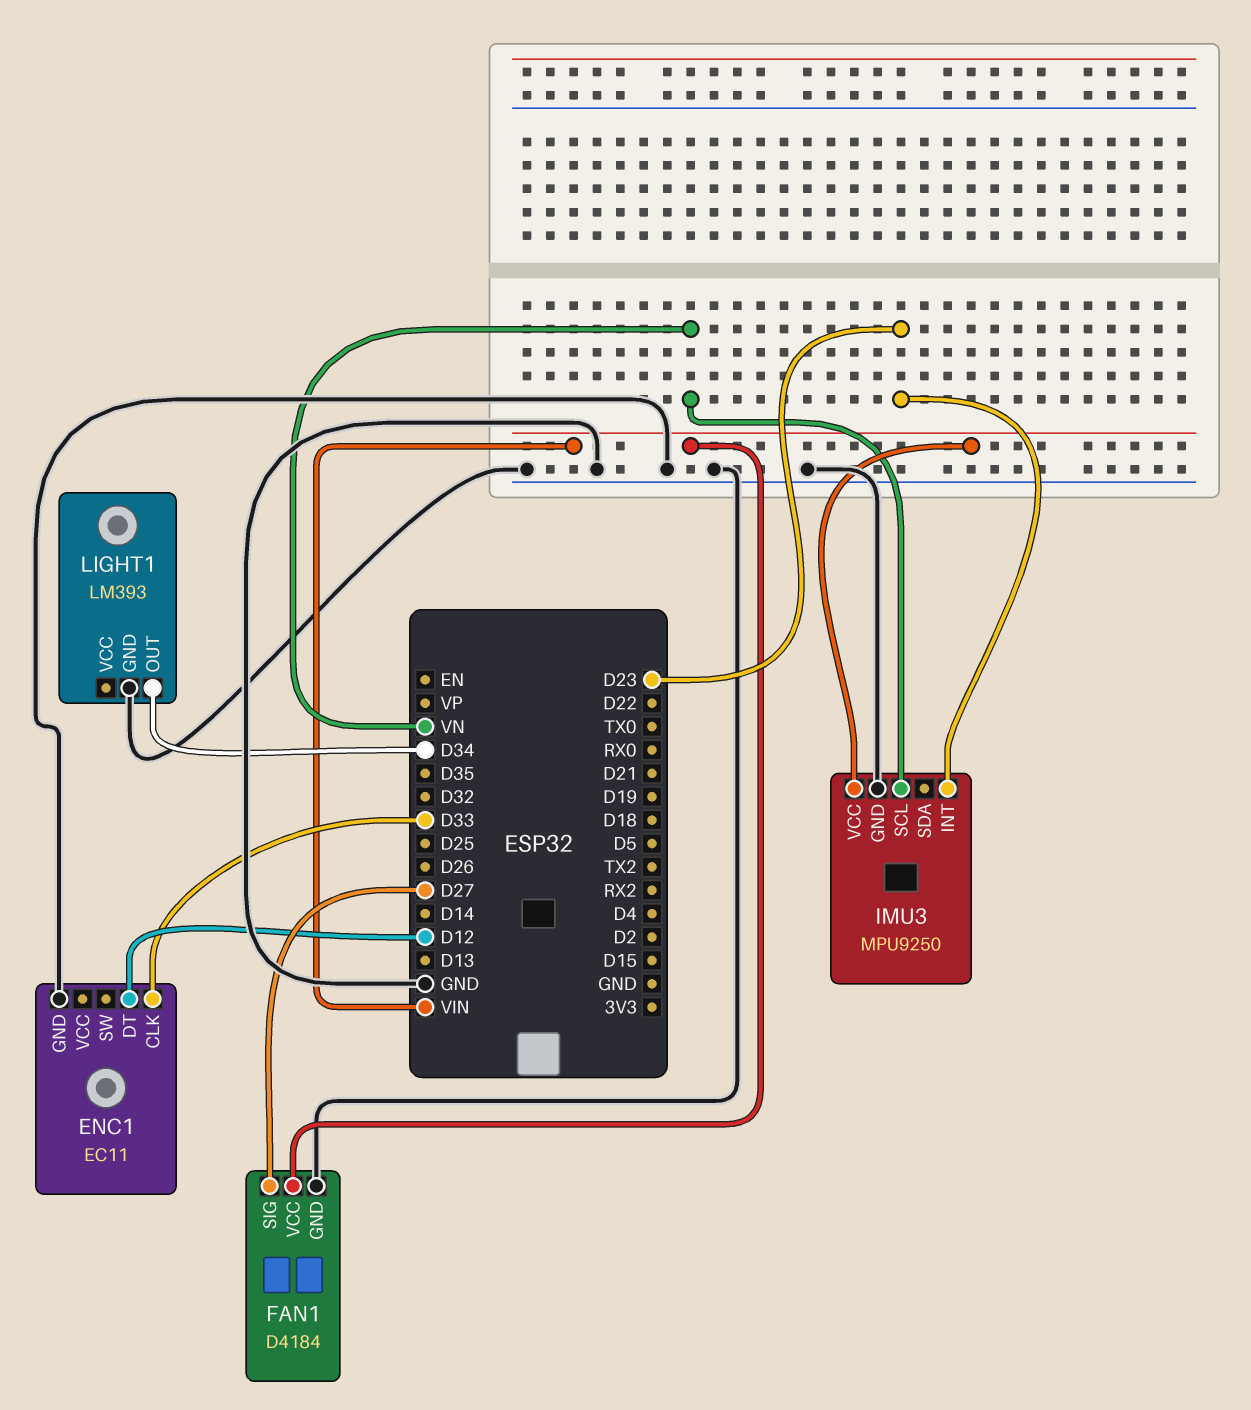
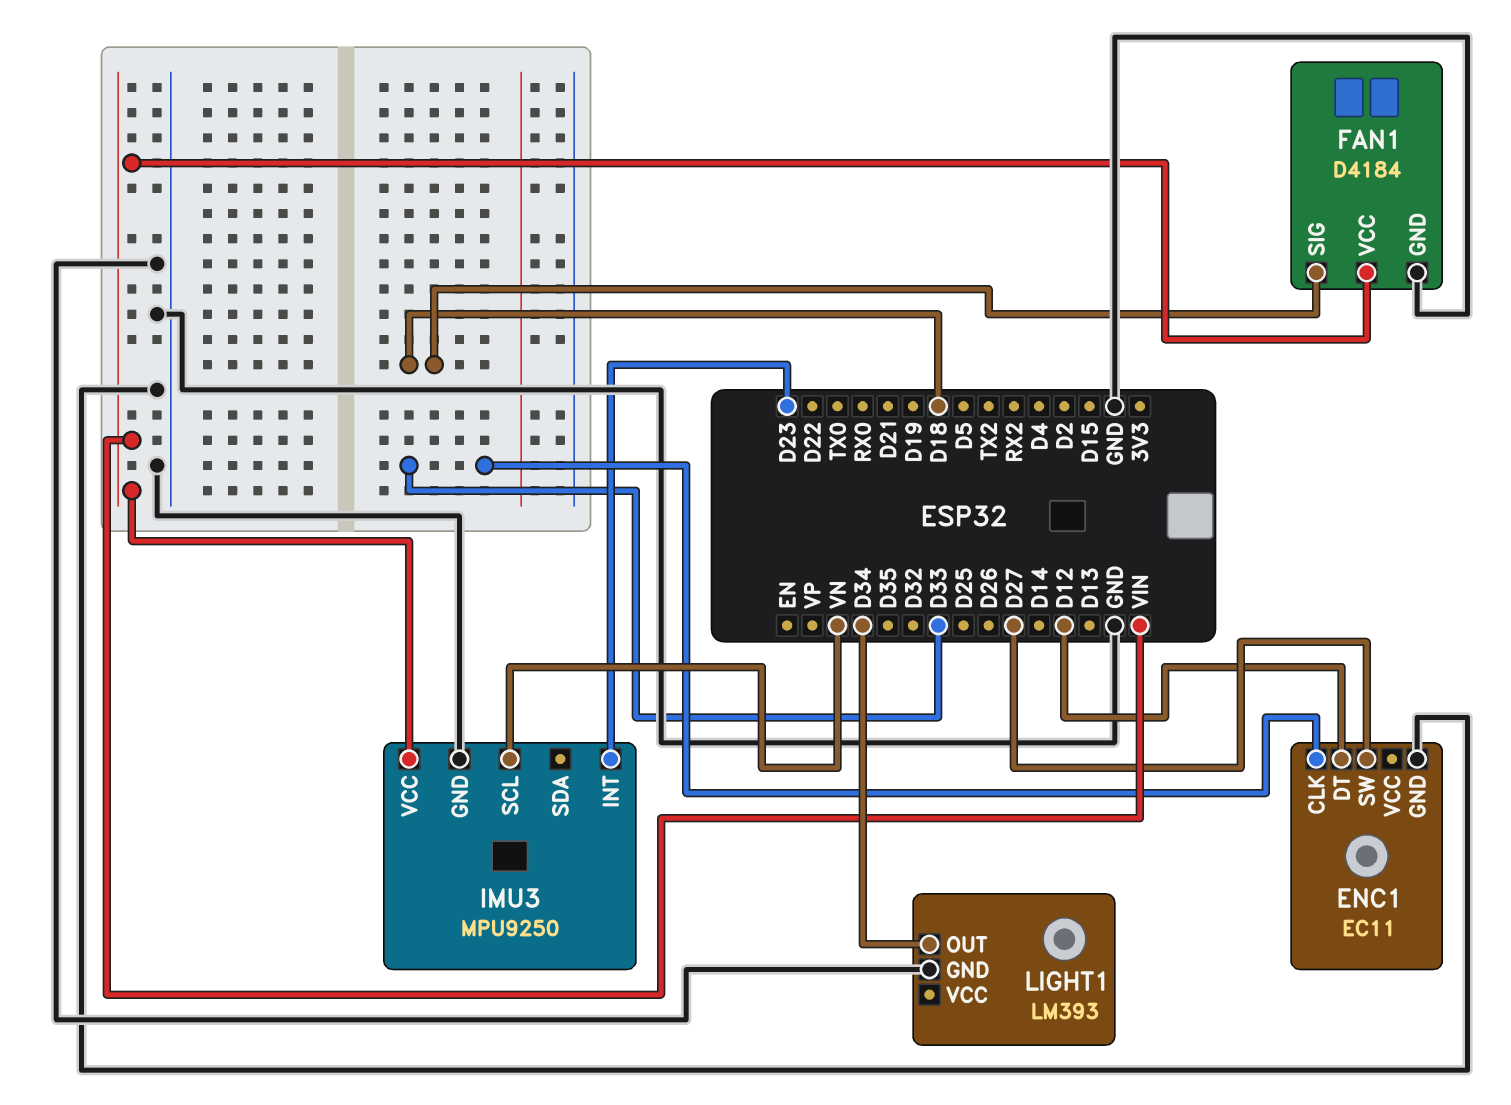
ENC1 pin SW: none -> D27
FAN1 pin SIG: D27 -> D18

